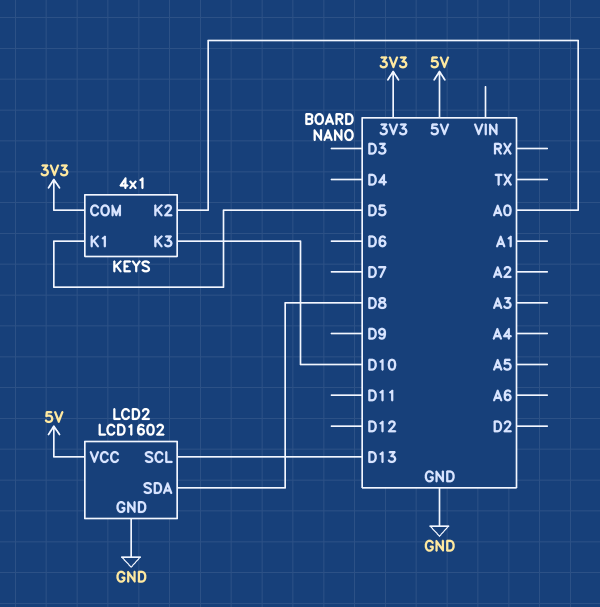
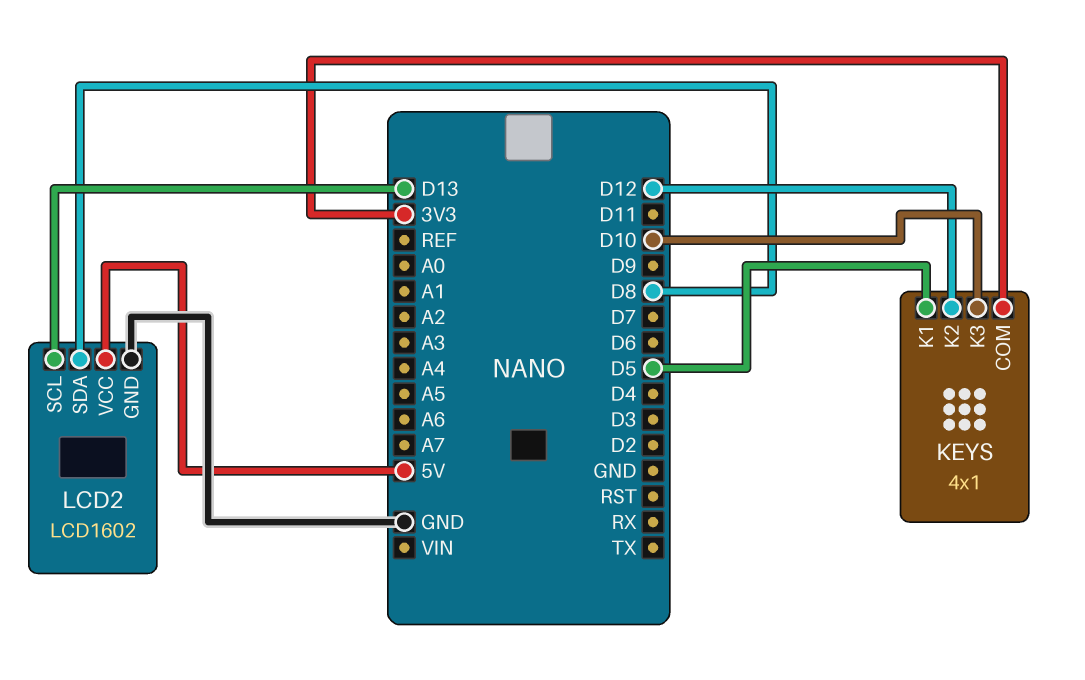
KEYS pin K2: A0 -> D12

